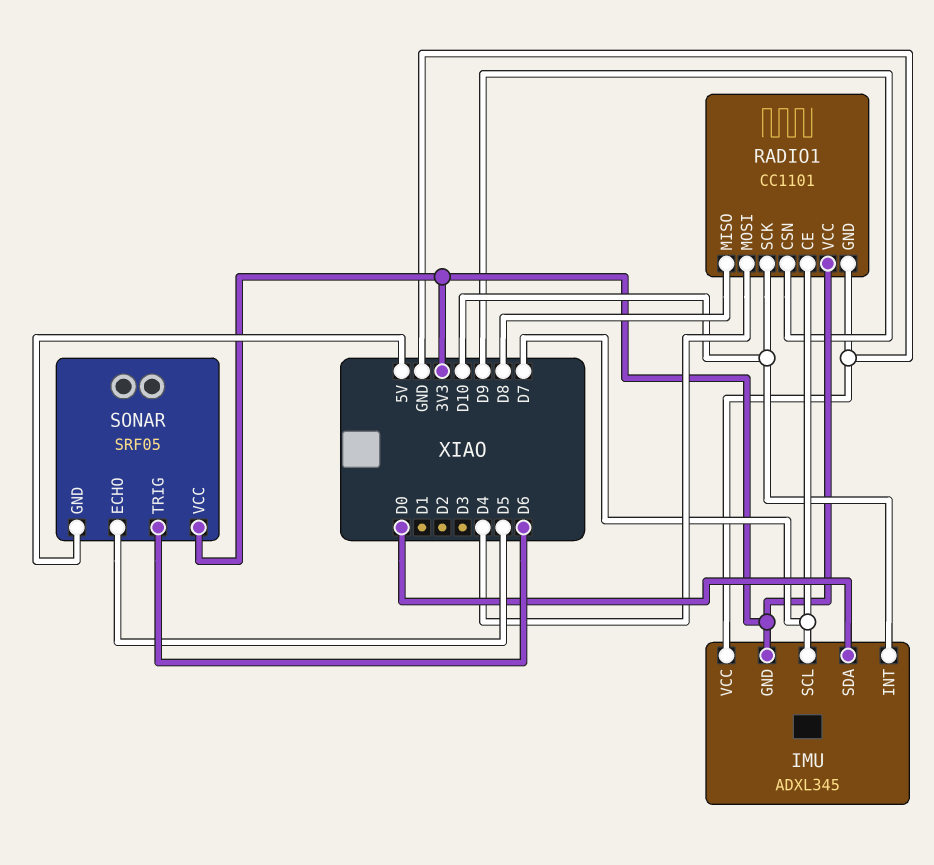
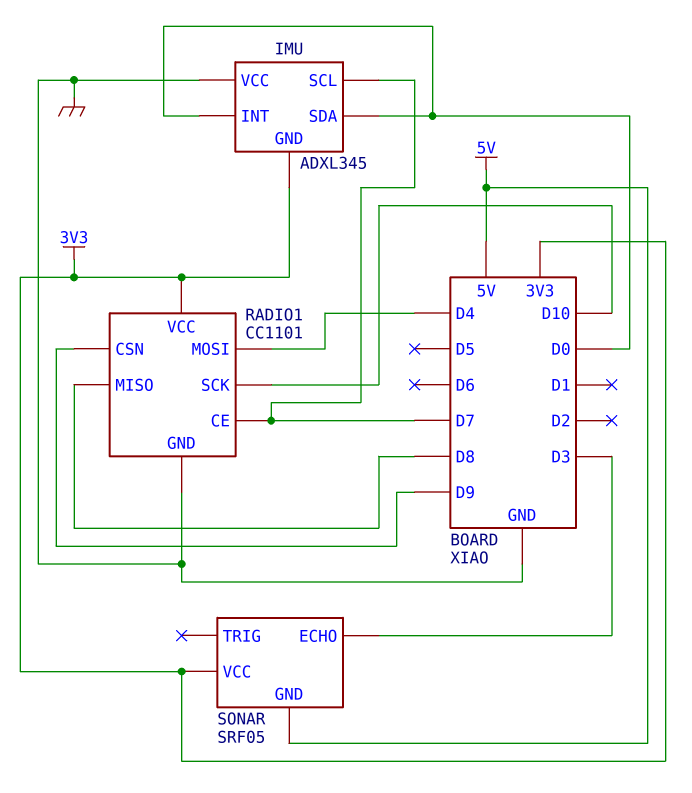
IMU pin INT: D10 -> D0
SONAR pin ECHO: D5 -> D3
SONAR pin TRIG: D6 -> none

